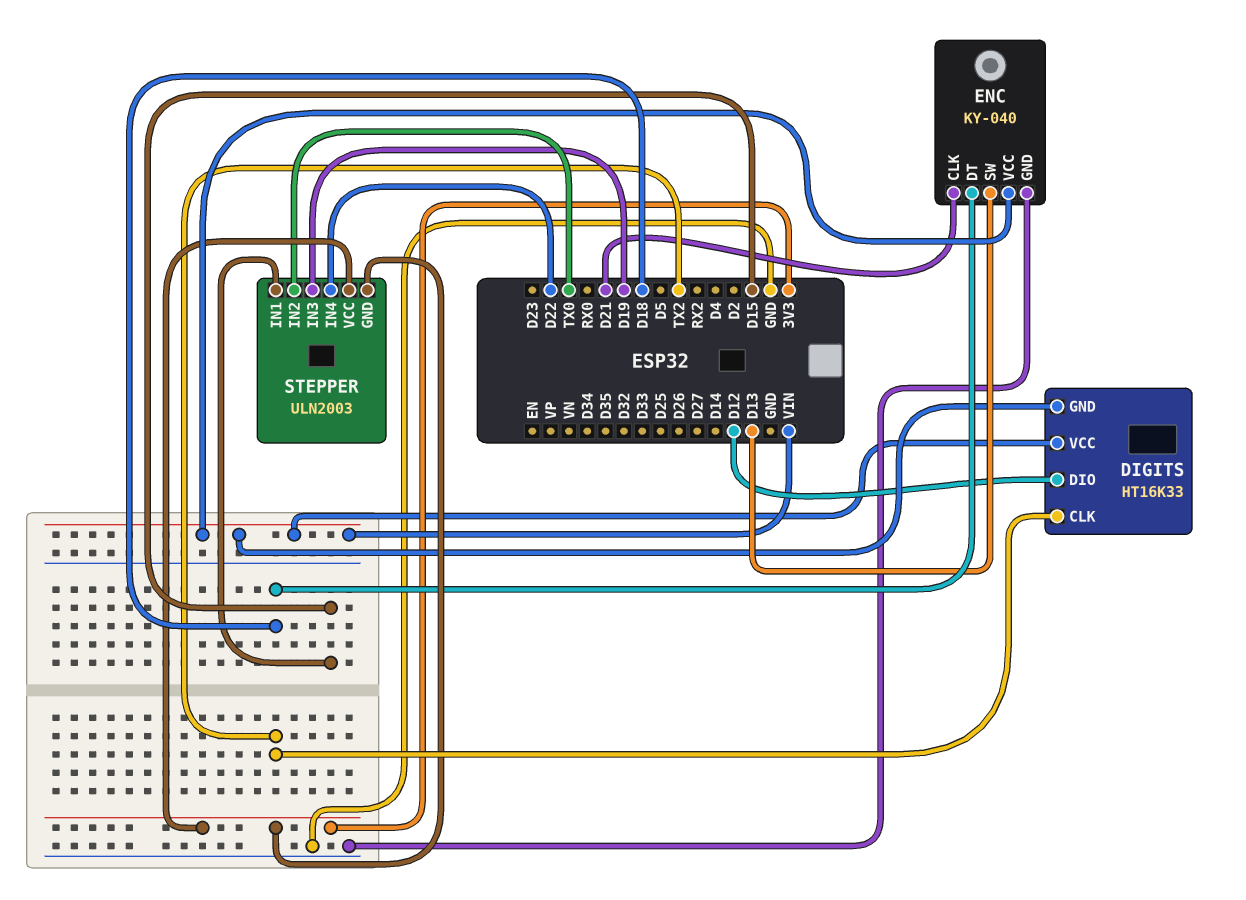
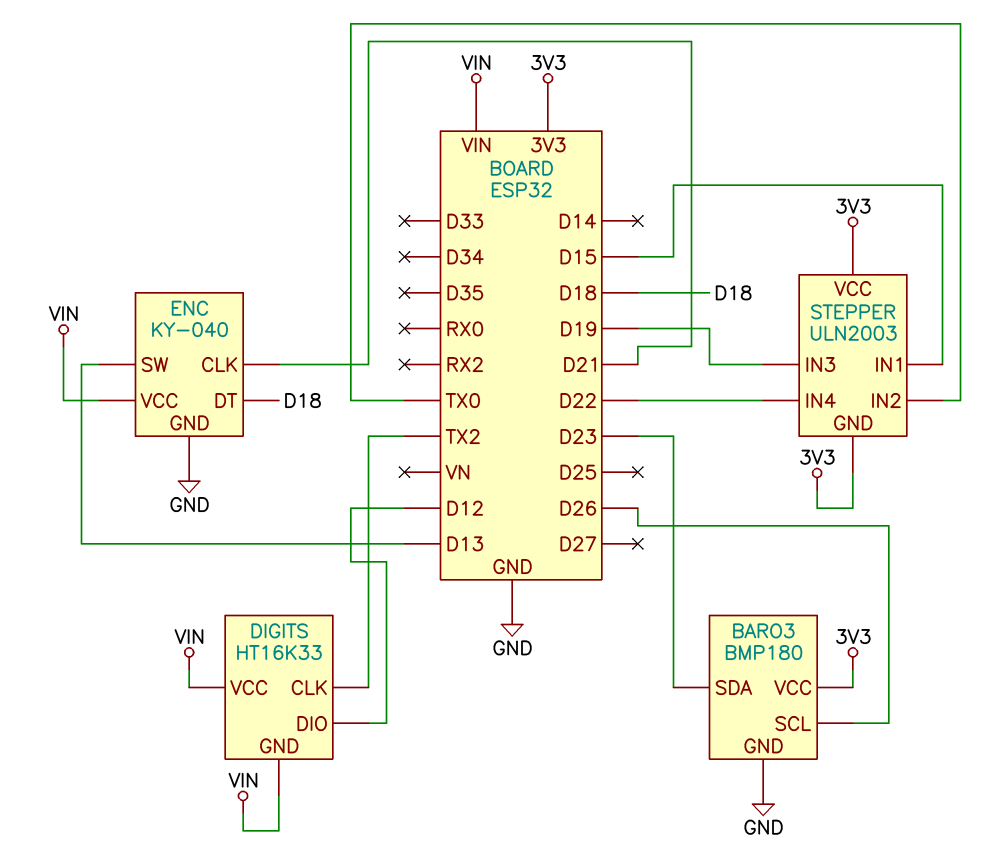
BARO3: none -> BMP180
BARO3 pin GND: none -> GND
BARO3 pin SCL: none -> D26
BARO3 pin SDA: none -> D23
BARO3 pin VCC: none -> 3V3

